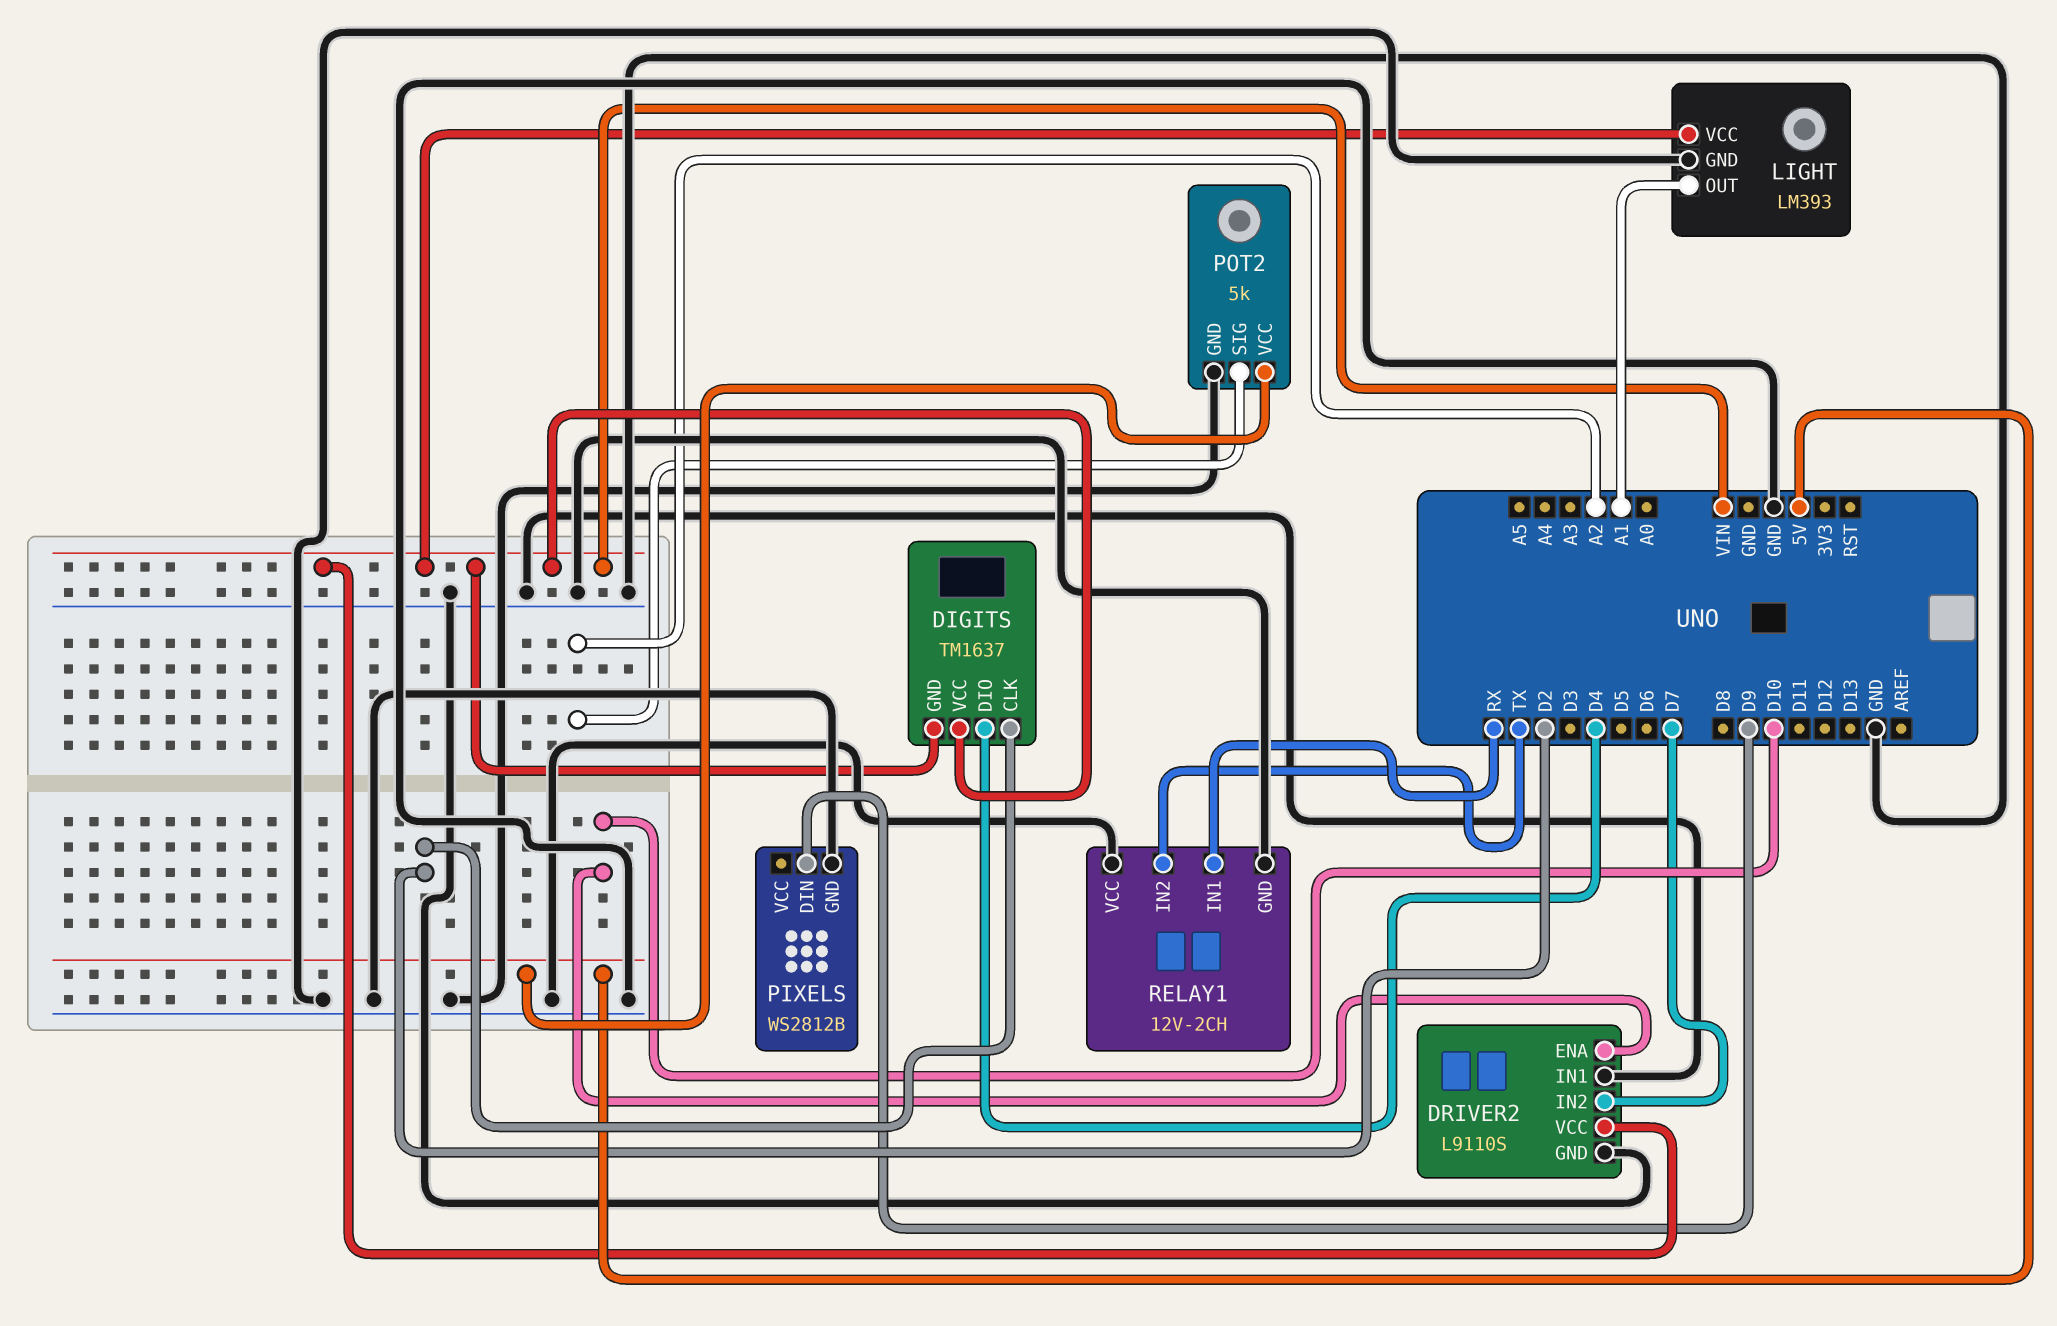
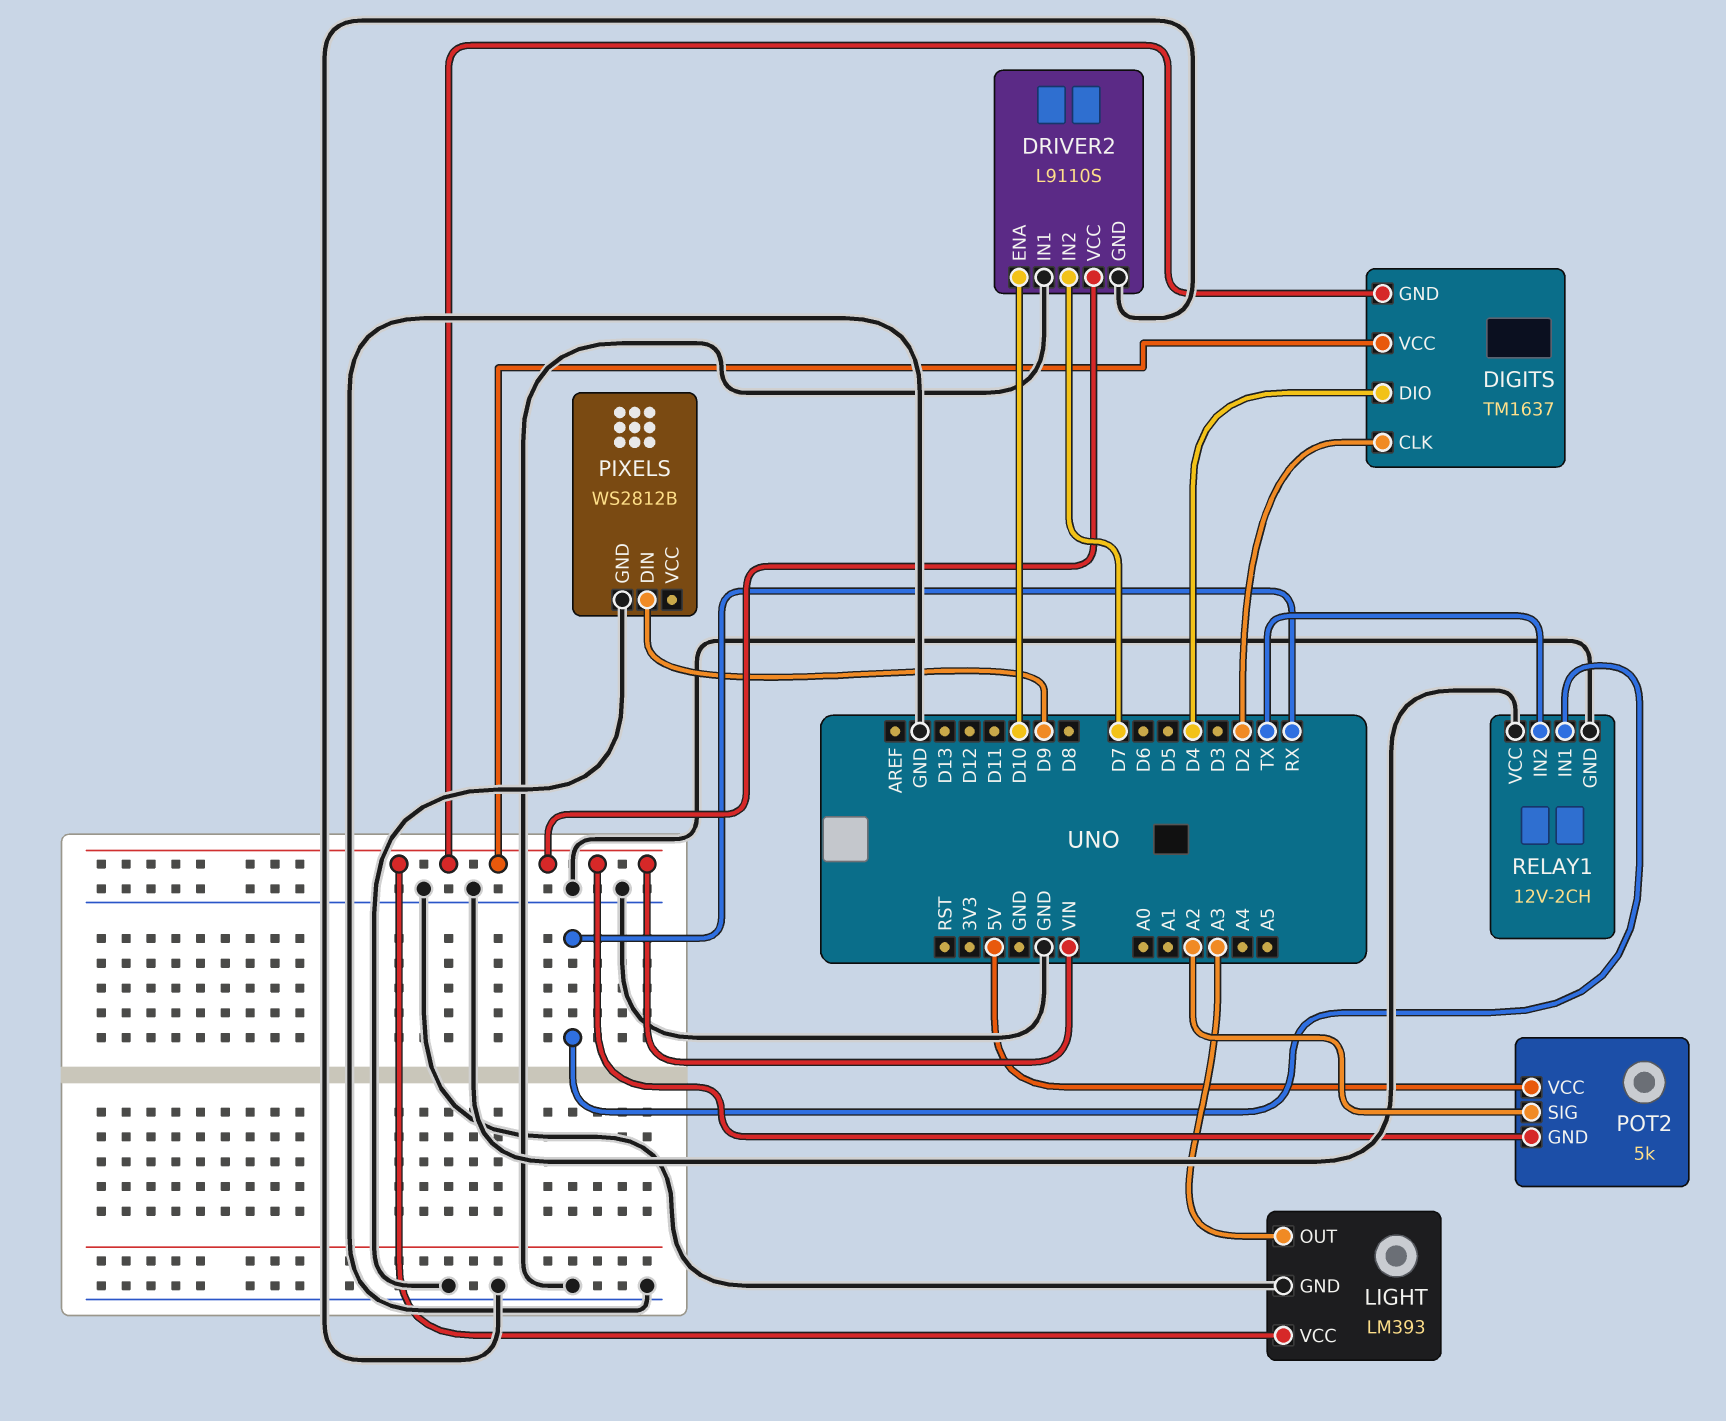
LIGHT pin OUT: A1 -> A3
POT2 pin GND: GND -> VIN

